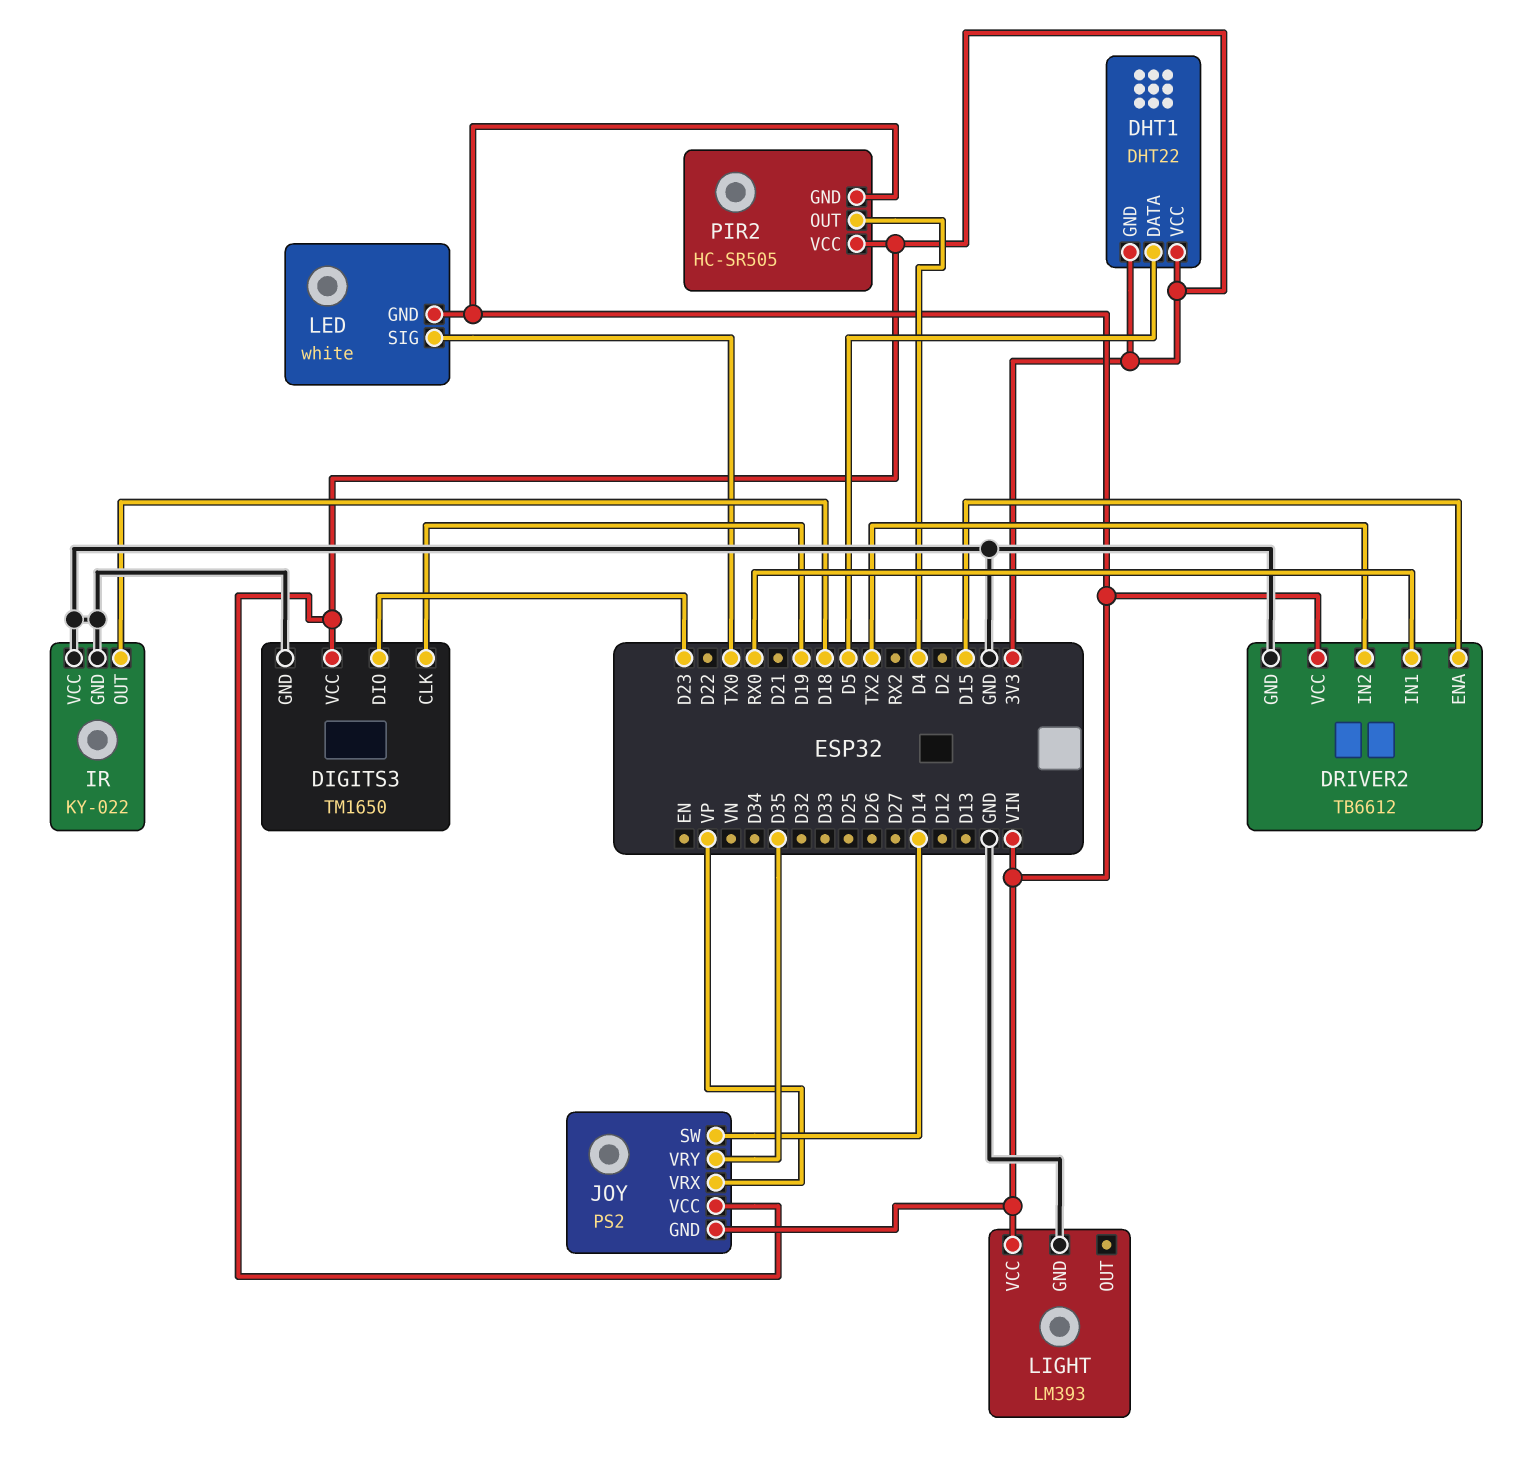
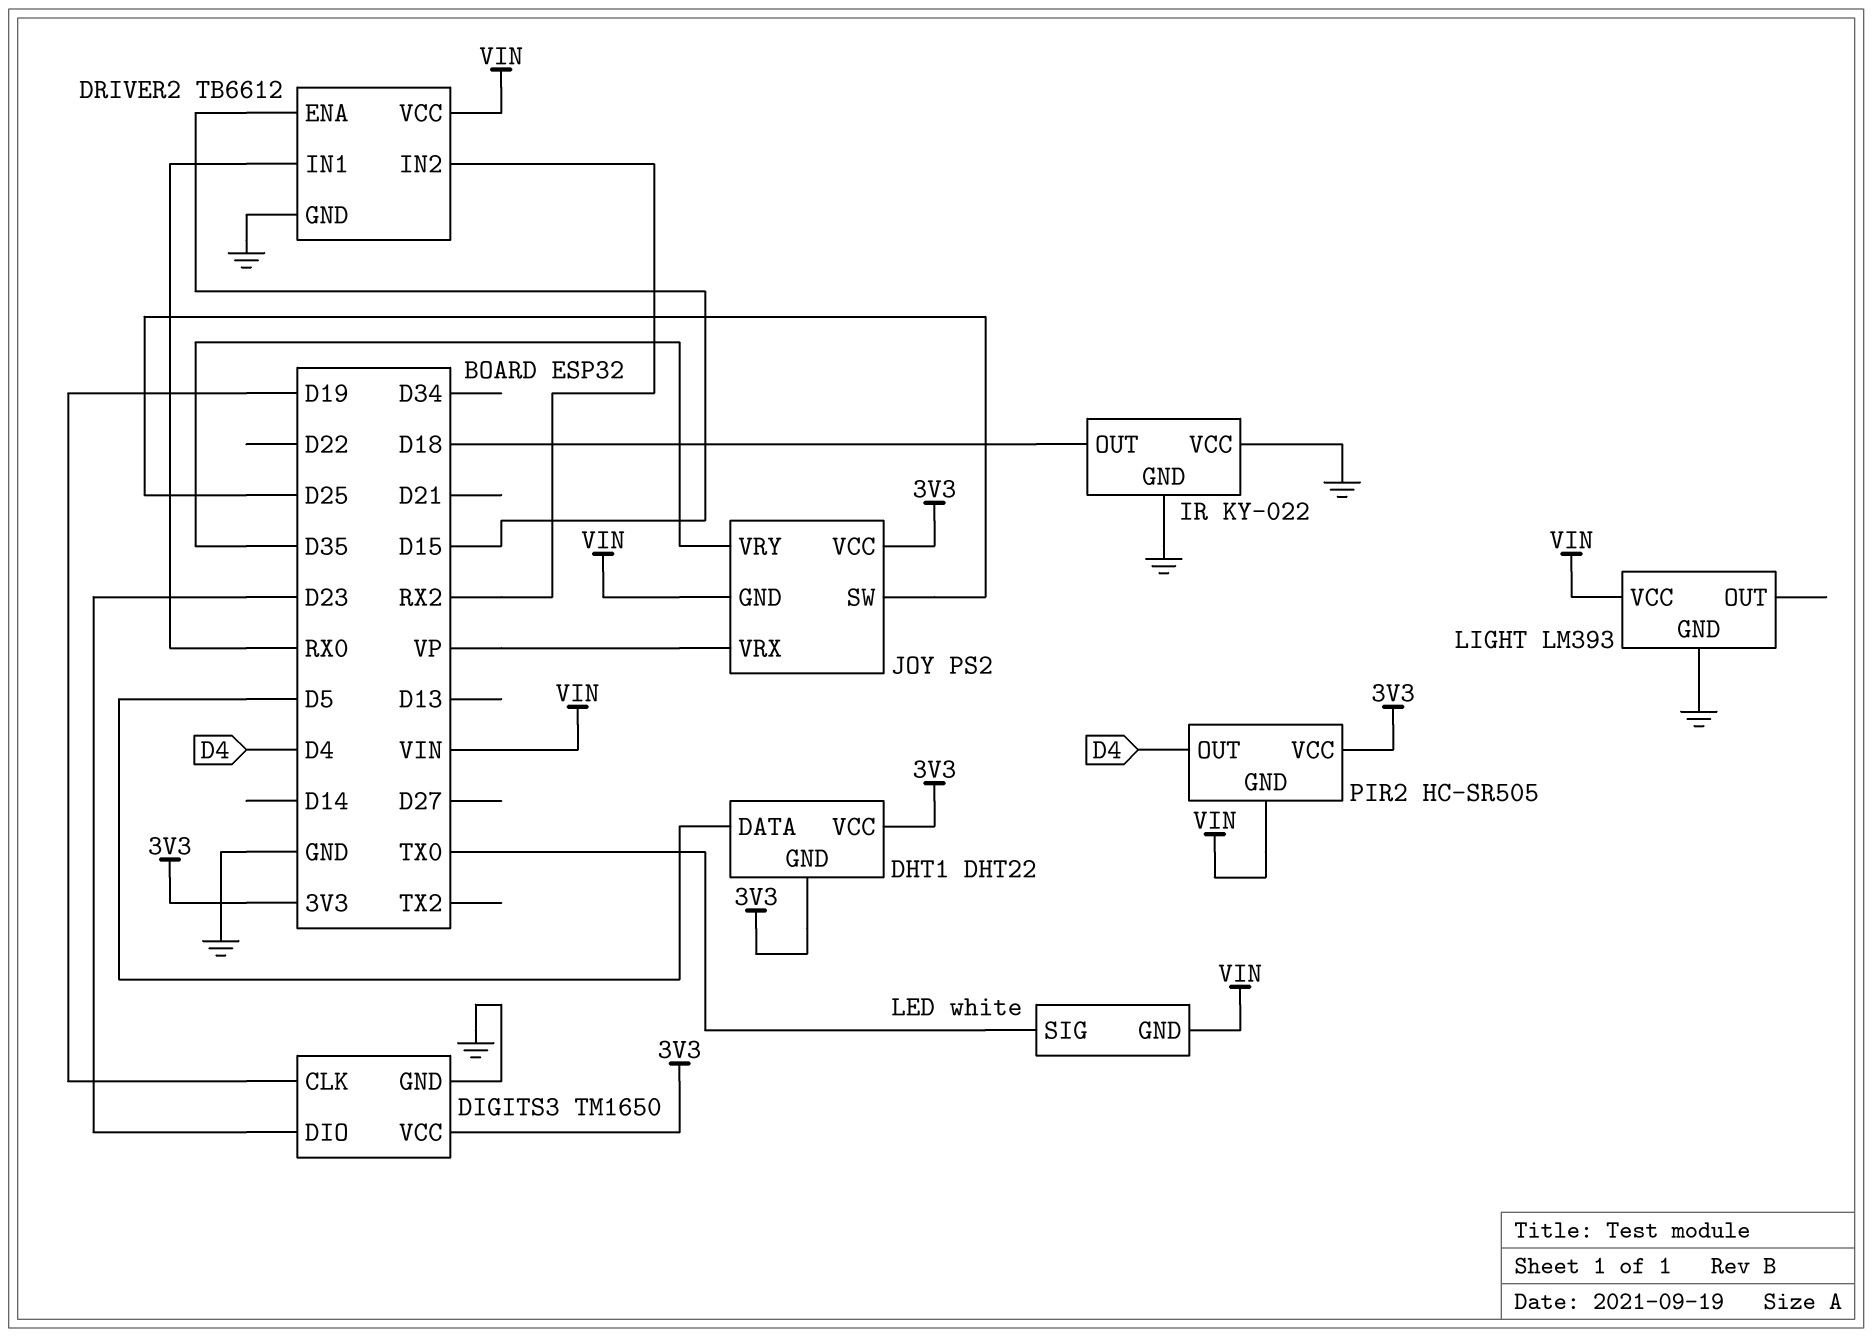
DRIVER2 pin IN2: TX2 -> RX2
JOY pin SW: D14 -> D25

